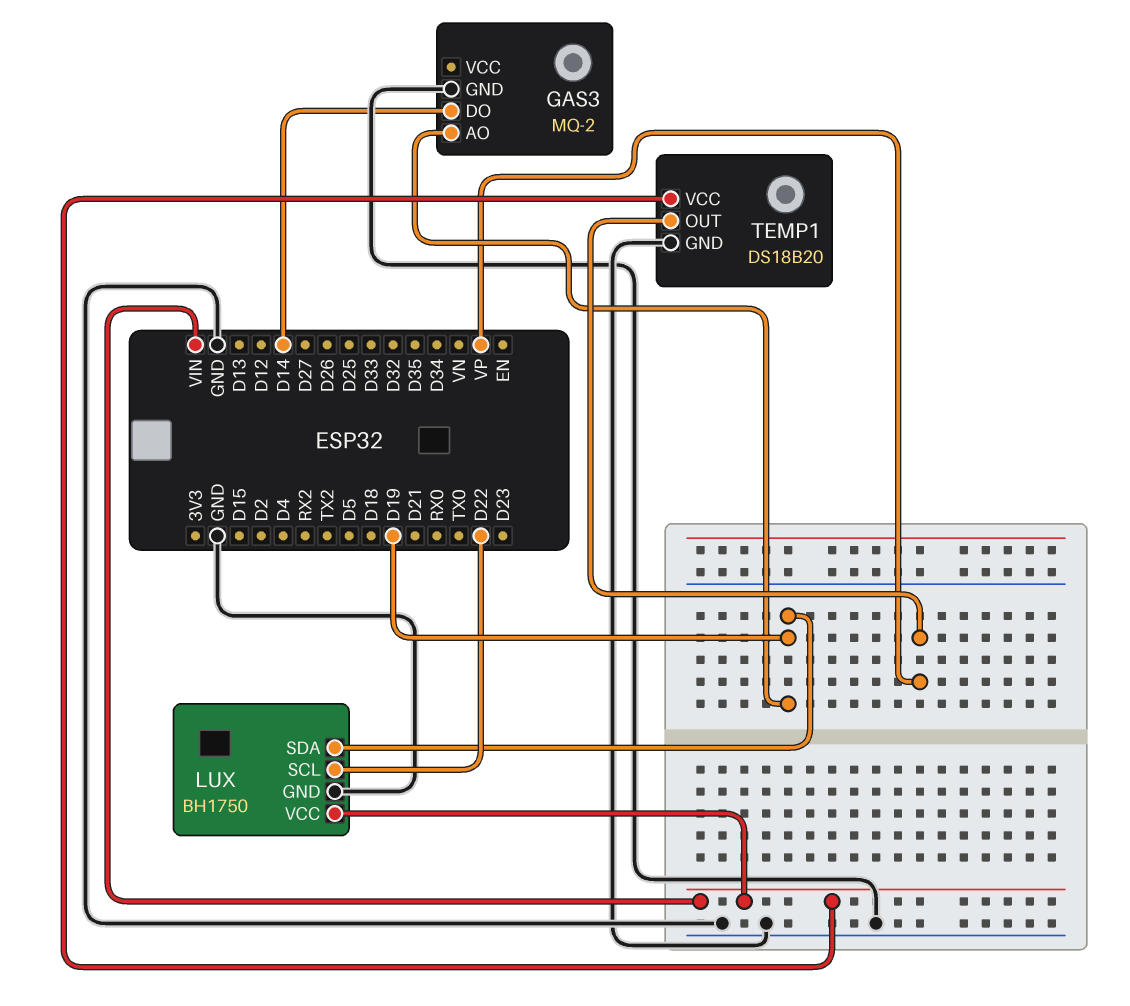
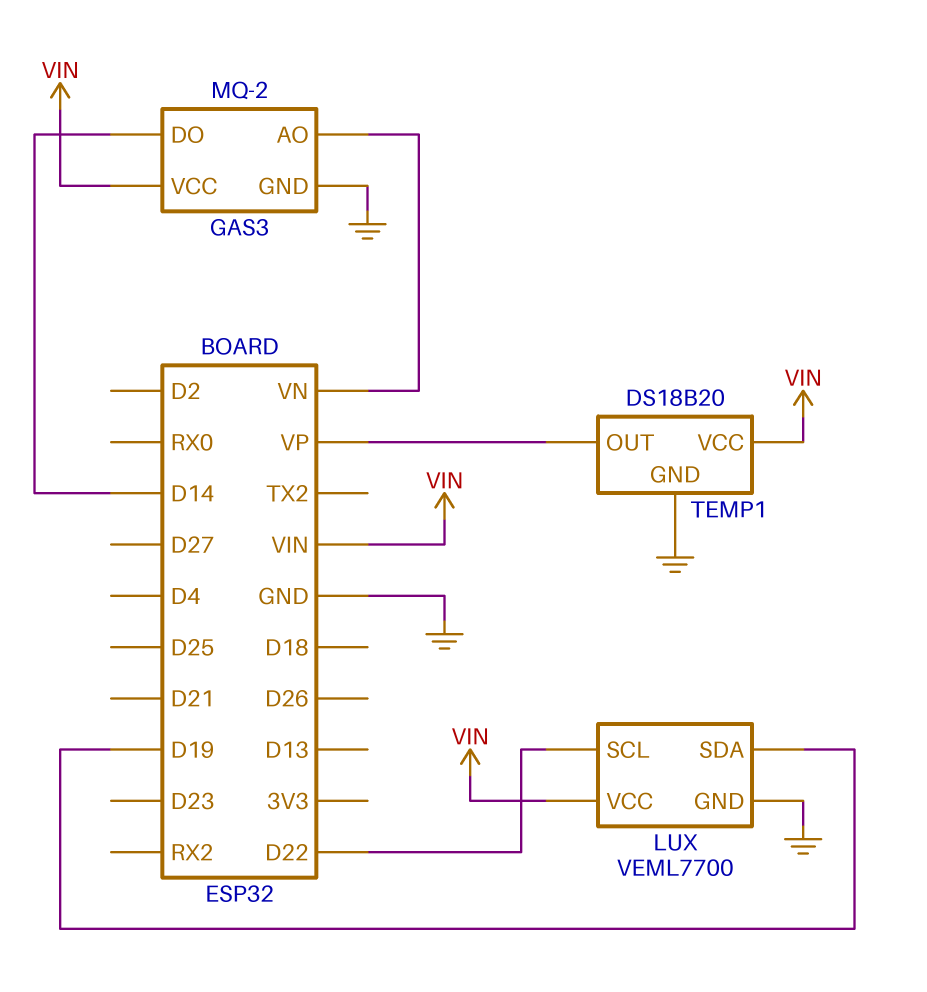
GAS3 pin AO: D19 -> VN
GAS3 pin VCC: none -> VIN
LUX: BH1750 -> VEML7700

